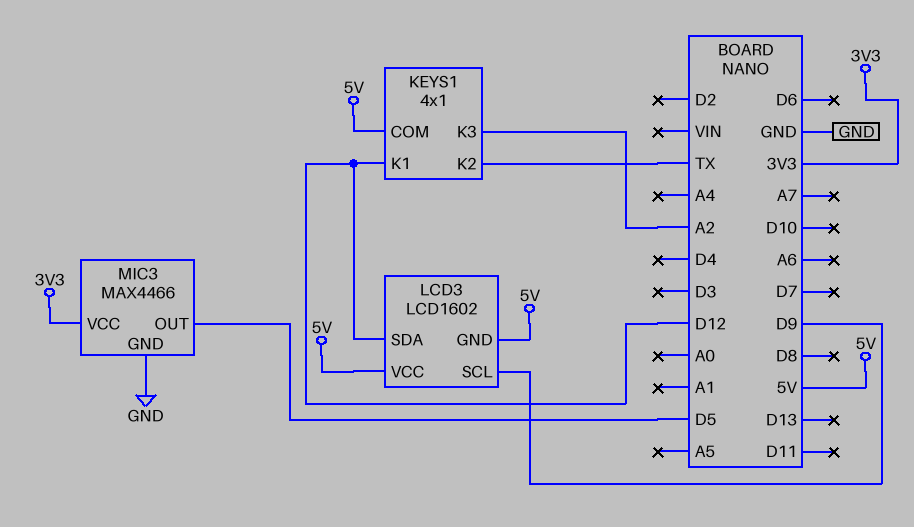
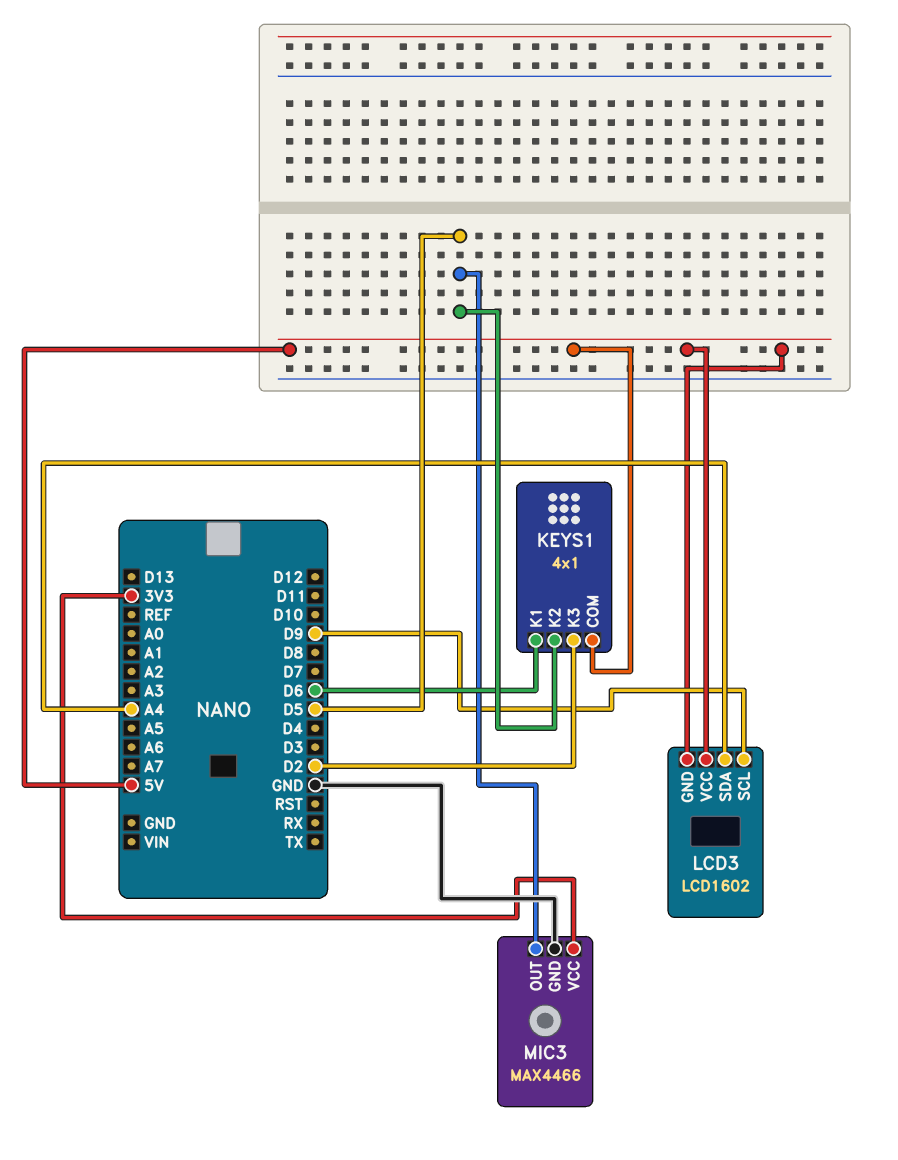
KEYS1 pin K1: D12 -> D6
KEYS1 pin K2: TX -> D5
KEYS1 pin K3: A2 -> D2
LCD3 pin SDA: D12 -> A4

